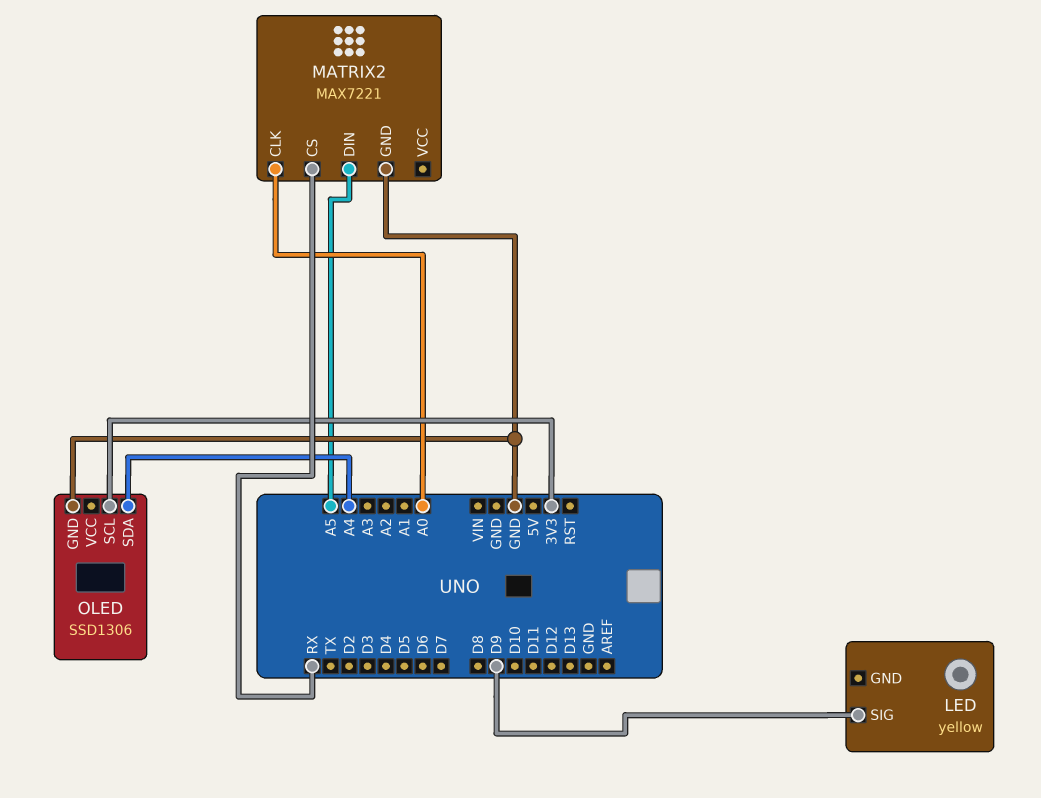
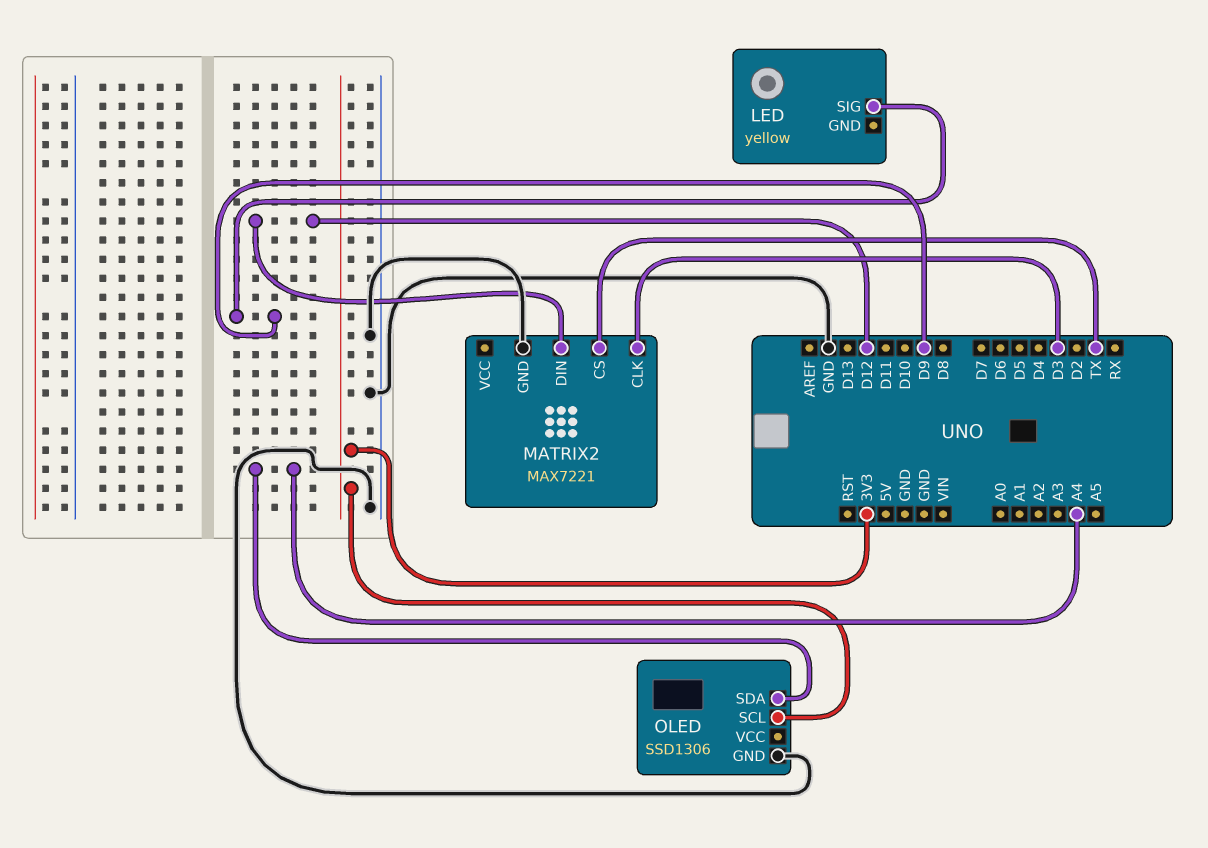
MATRIX2 pin CLK: A0 -> D3
MATRIX2 pin CS: RX -> TX
MATRIX2 pin DIN: A5 -> D12

